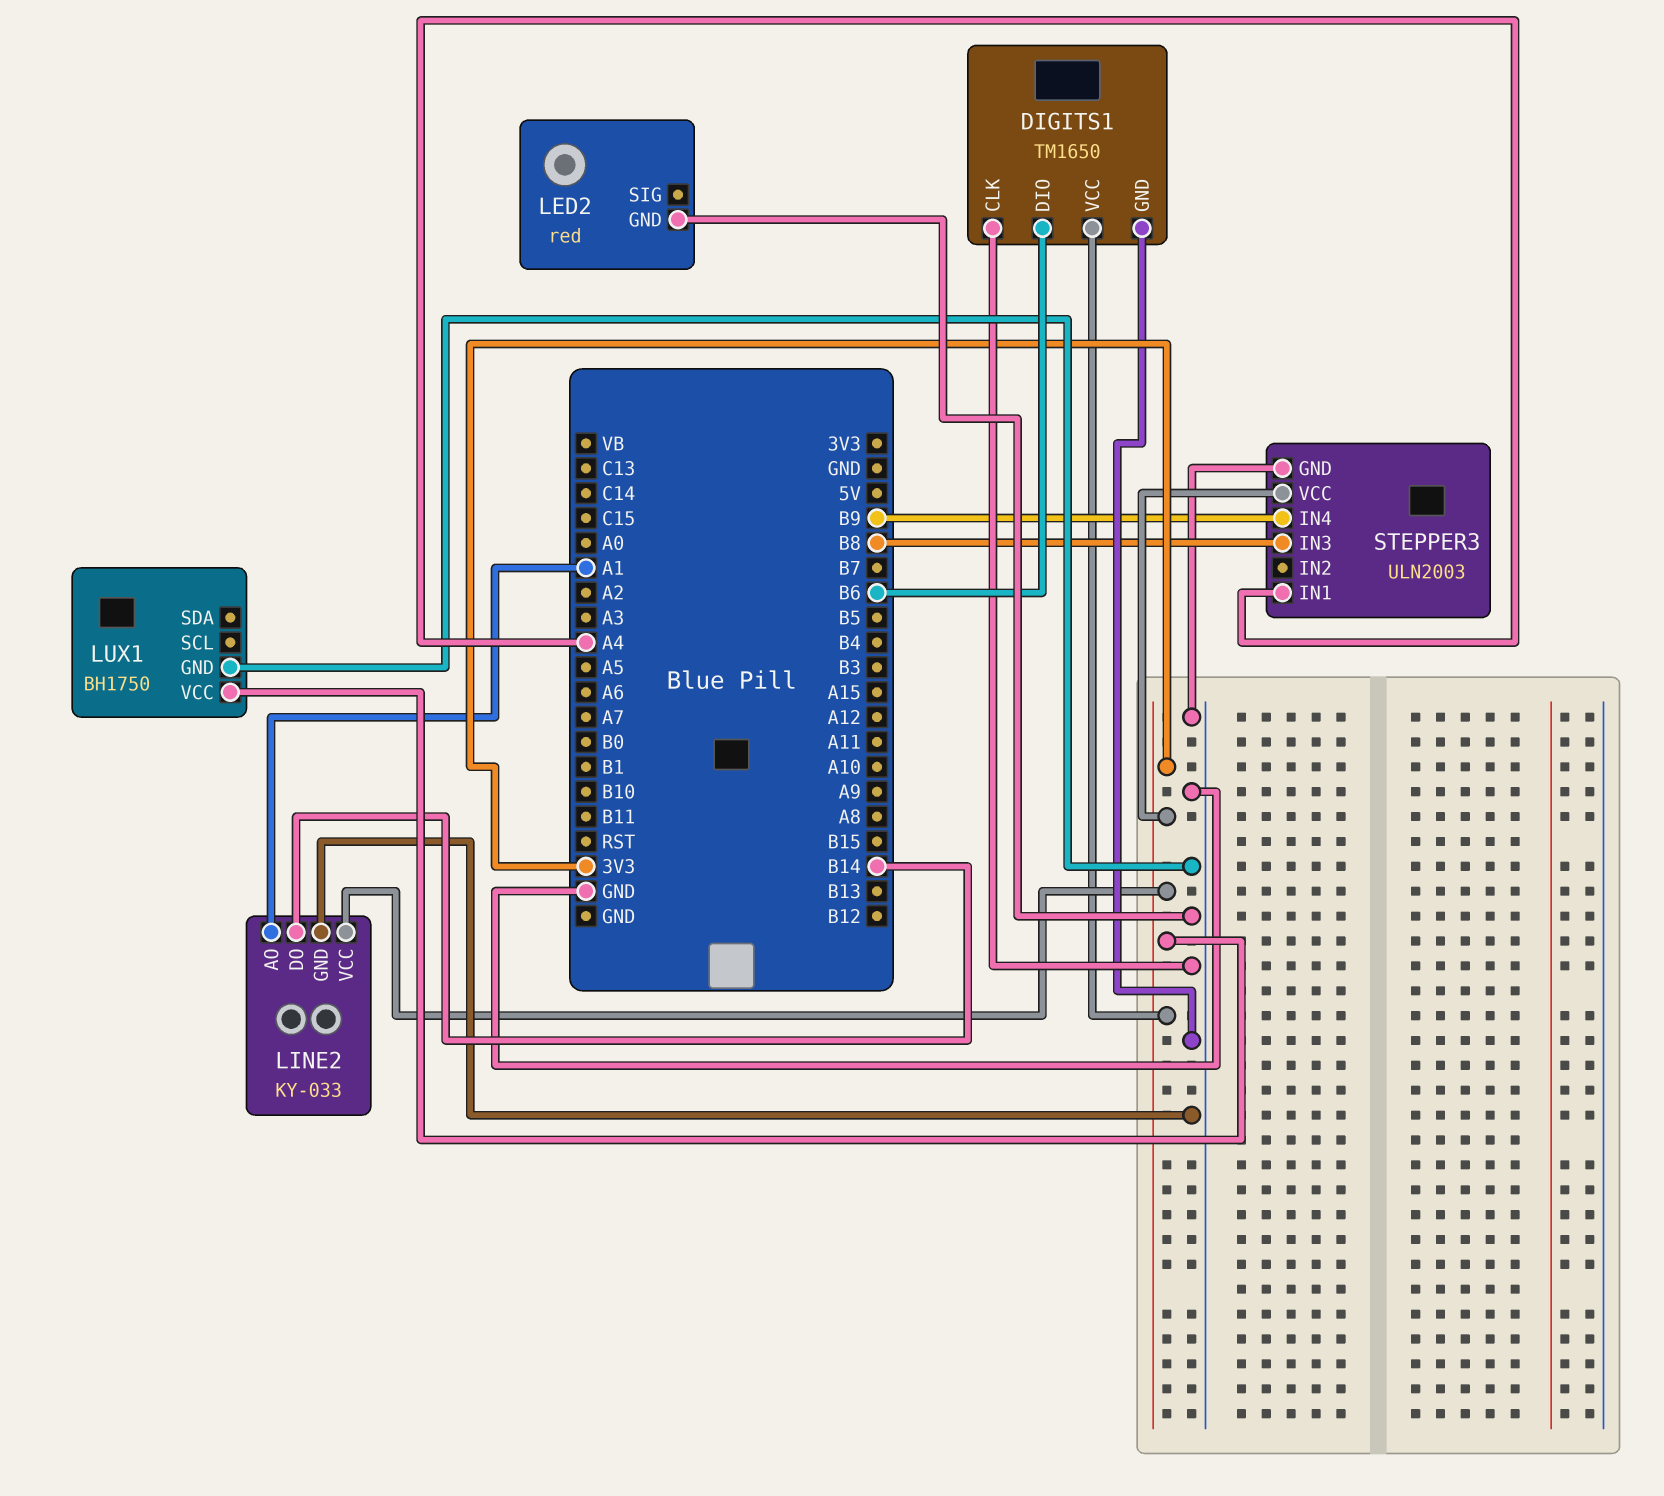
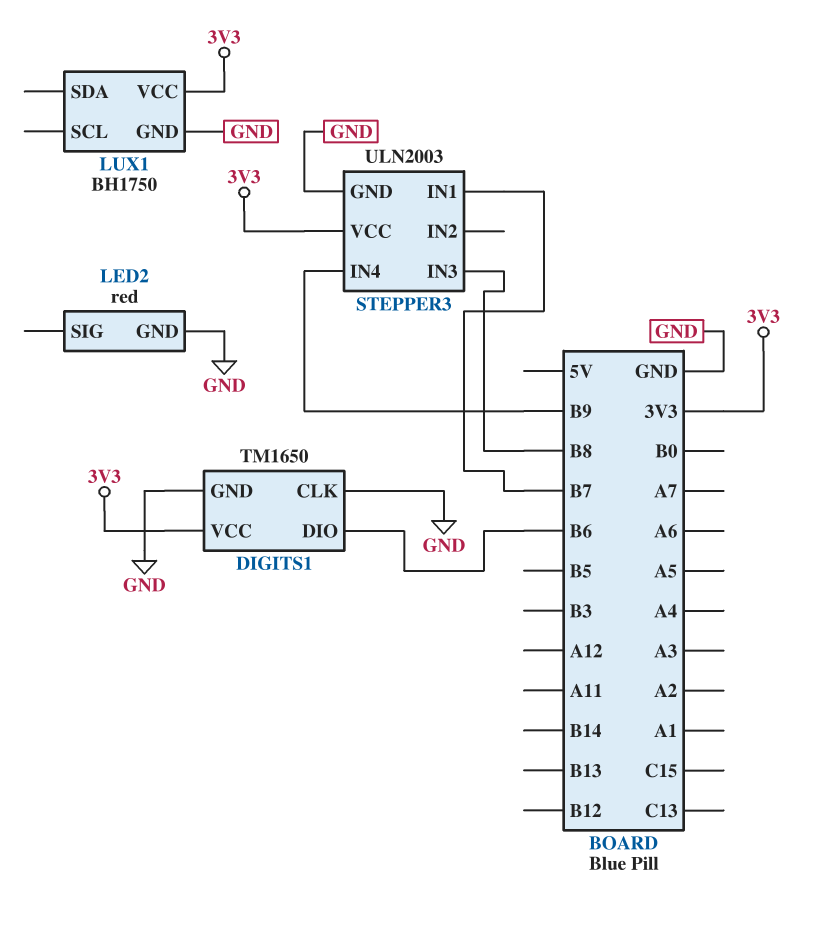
LINE2: KY-033 -> none
LINE2 pin AO: A1 -> none
LINE2 pin DO: B14 -> none
LINE2 pin GND: GND -> none
LINE2 pin VCC: 3V3 -> none
STEPPER3 pin IN1: A4 -> B7

